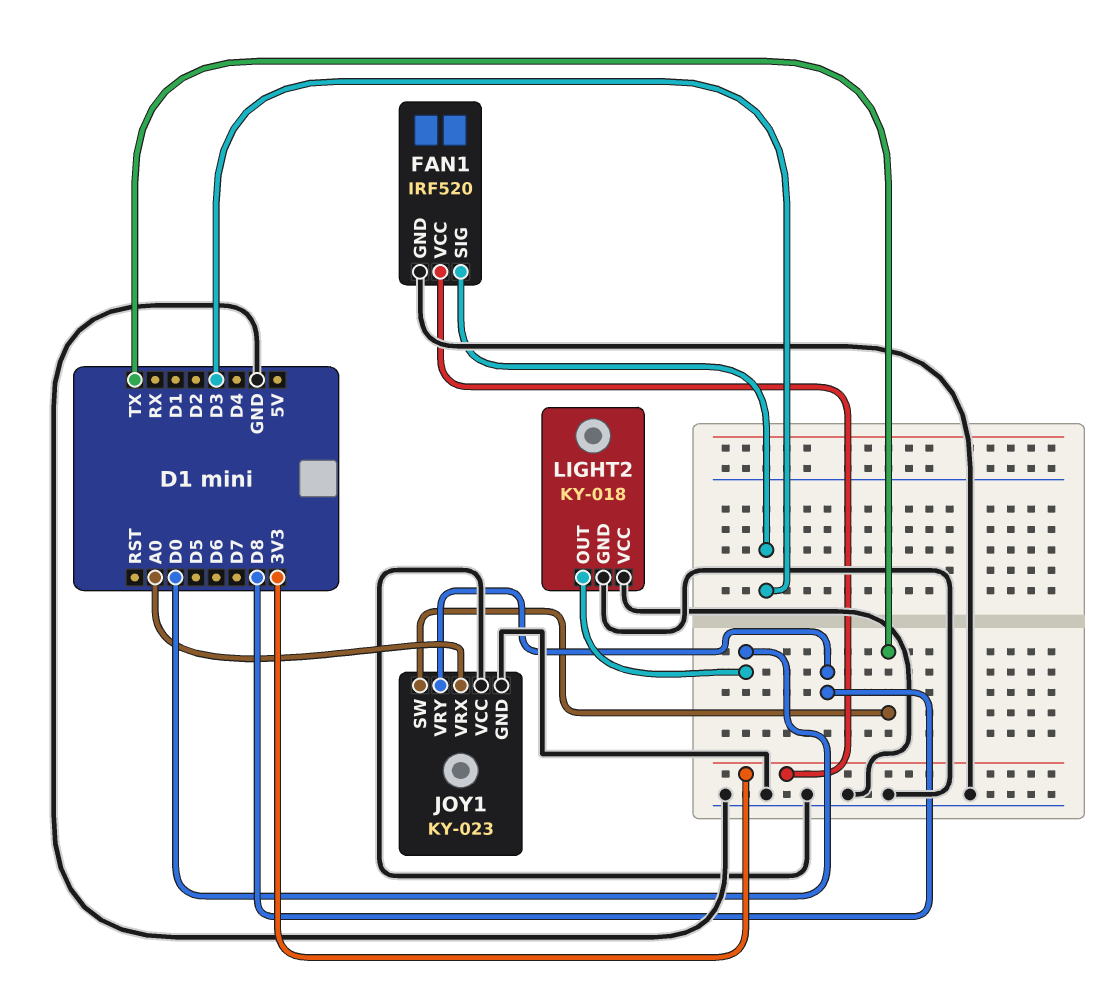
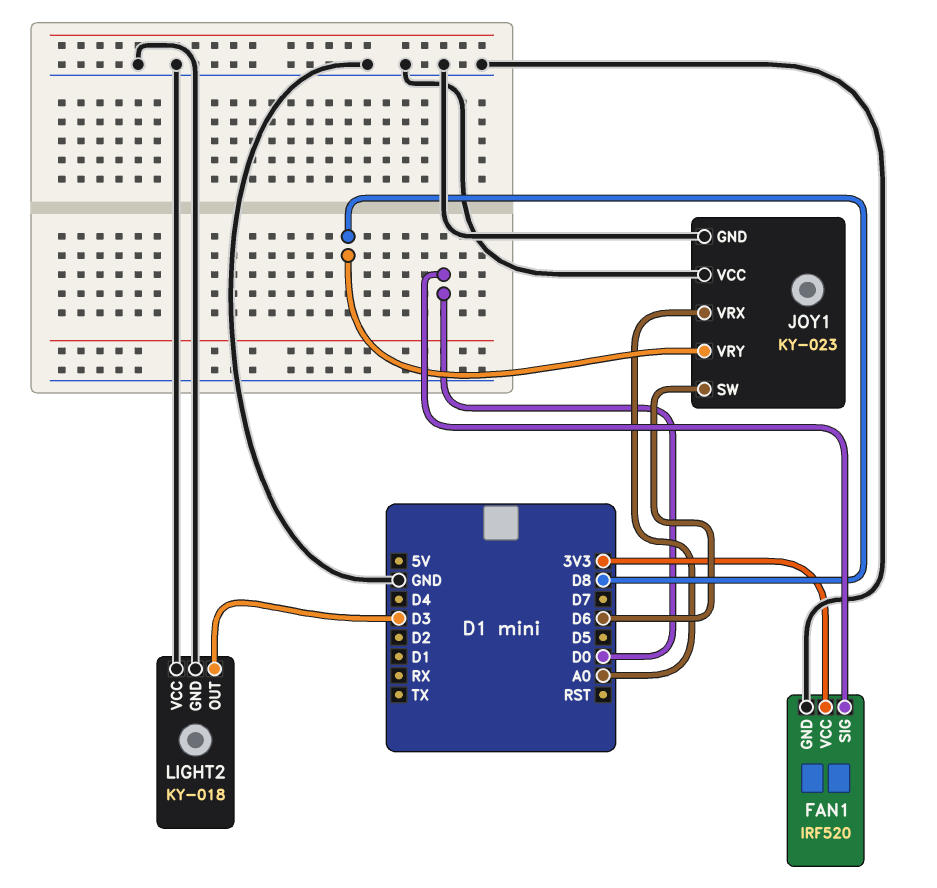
FAN1 pin SIG: D3 -> D0
JOY1 pin SW: TX -> D6
LIGHT2 pin OUT: D0 -> D3

